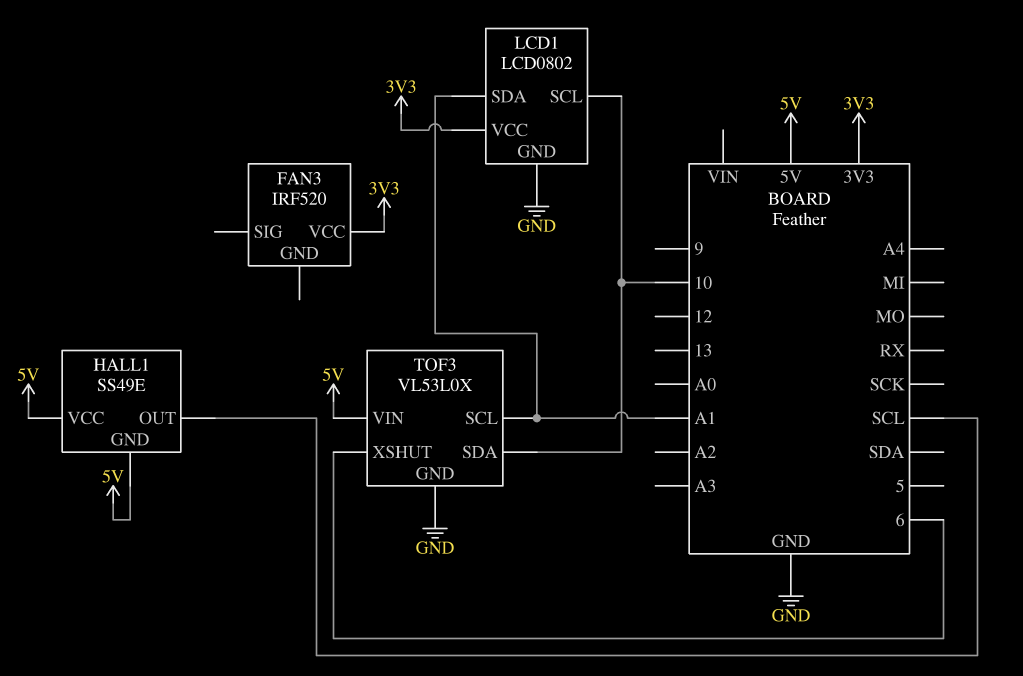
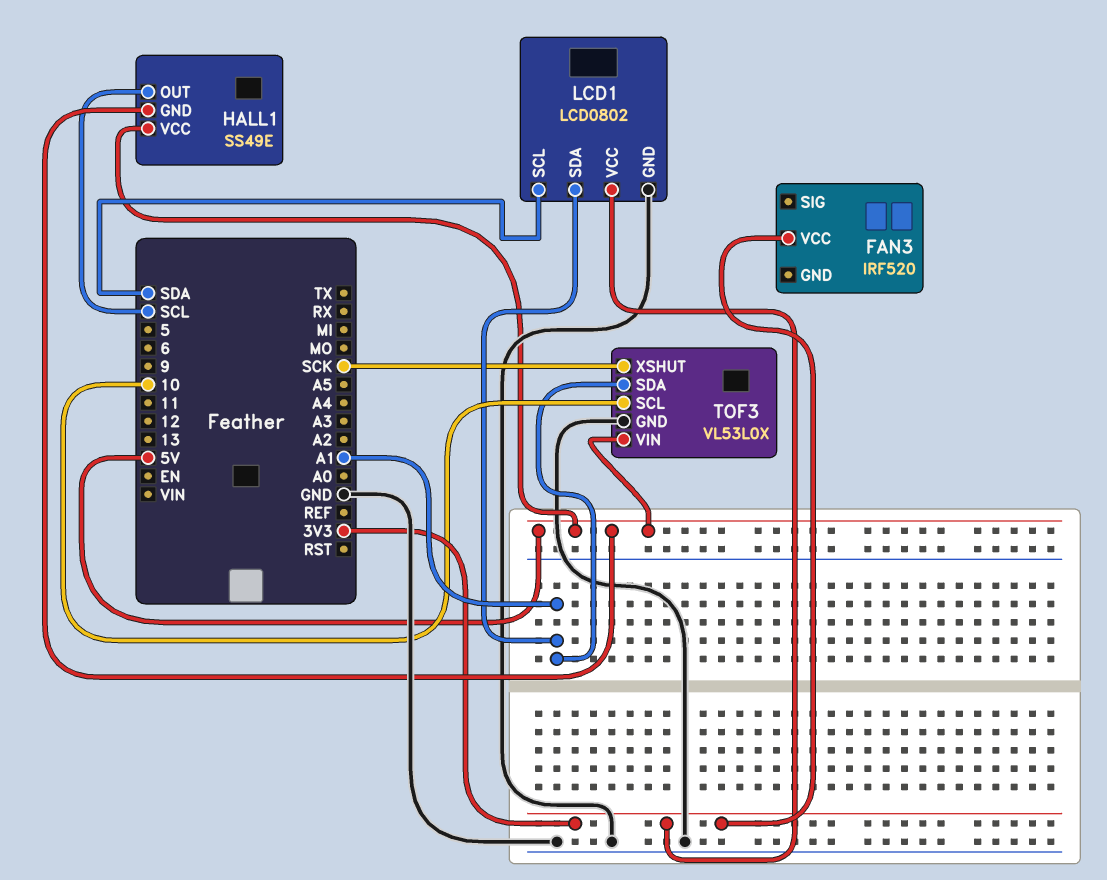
LCD1 pin SCL: 10 -> SDA
TOF3 pin SCL: A1 -> 10
TOF3 pin SDA: 10 -> A1
TOF3 pin XSHUT: 6 -> SCK

